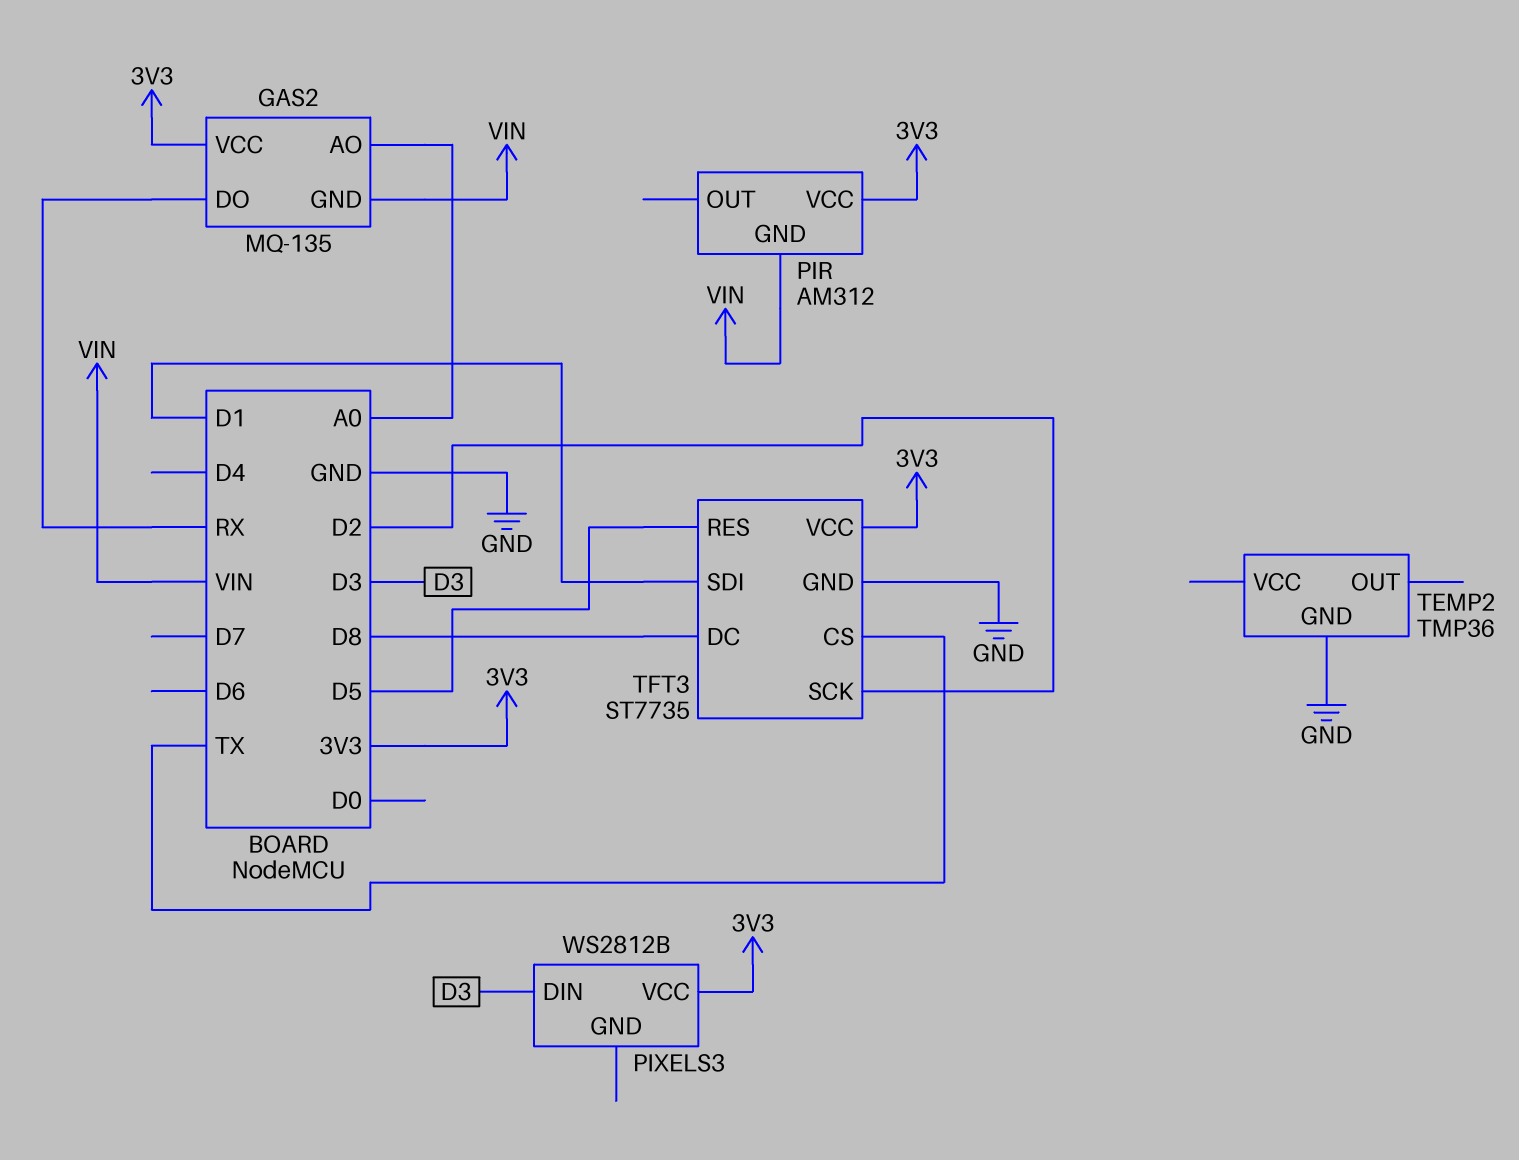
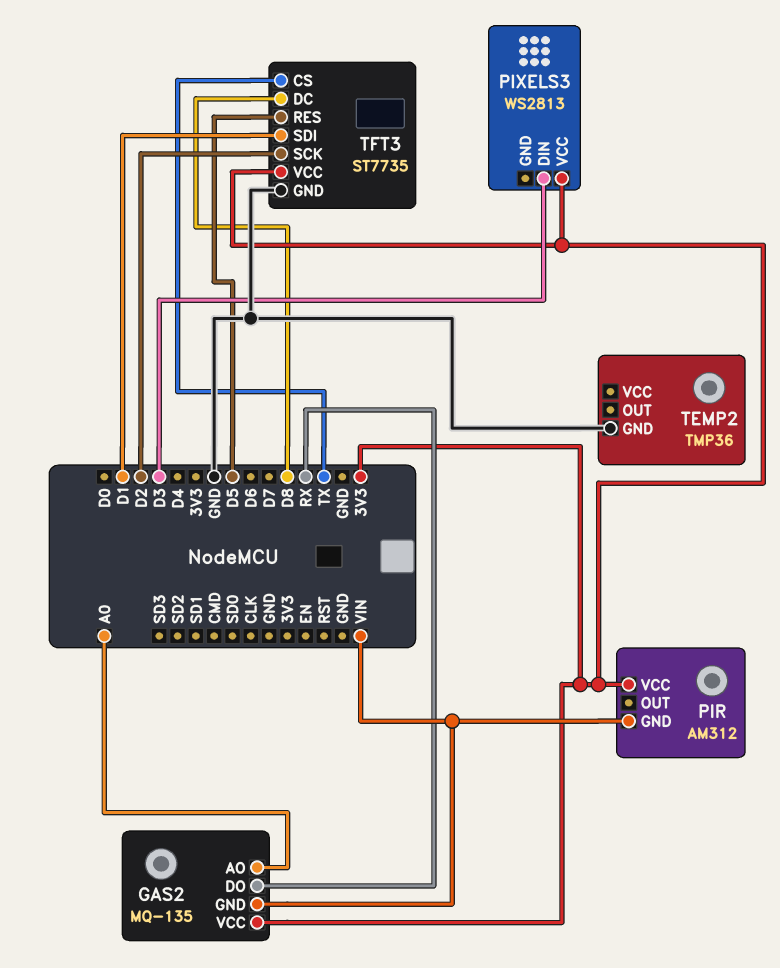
PIXELS3: WS2812B -> WS2813

